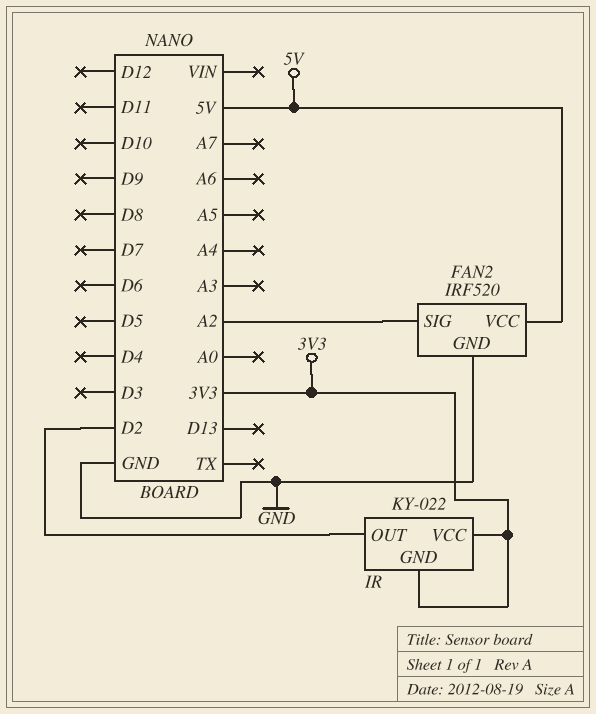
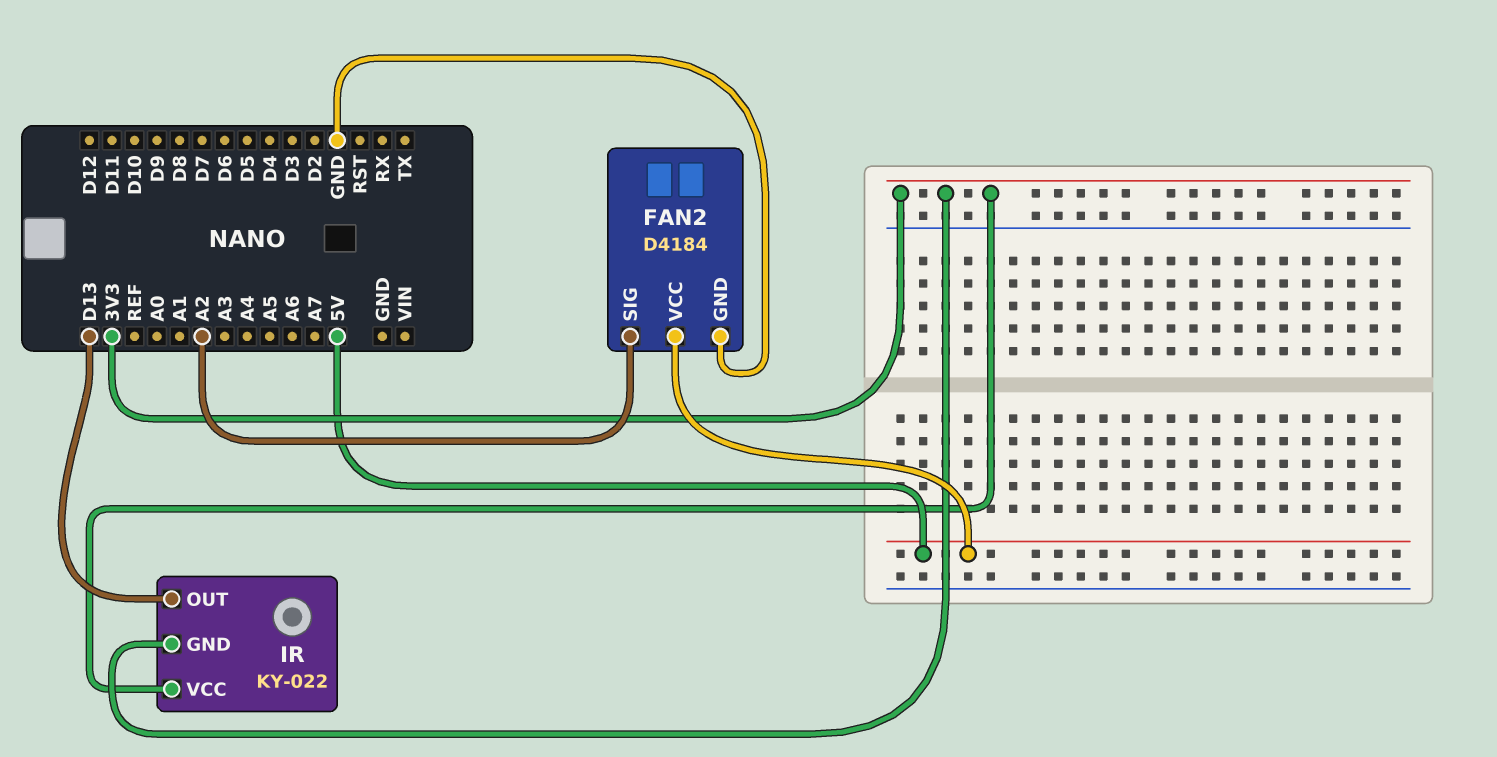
FAN2: IRF520 -> D4184
IR pin OUT: D2 -> D13

